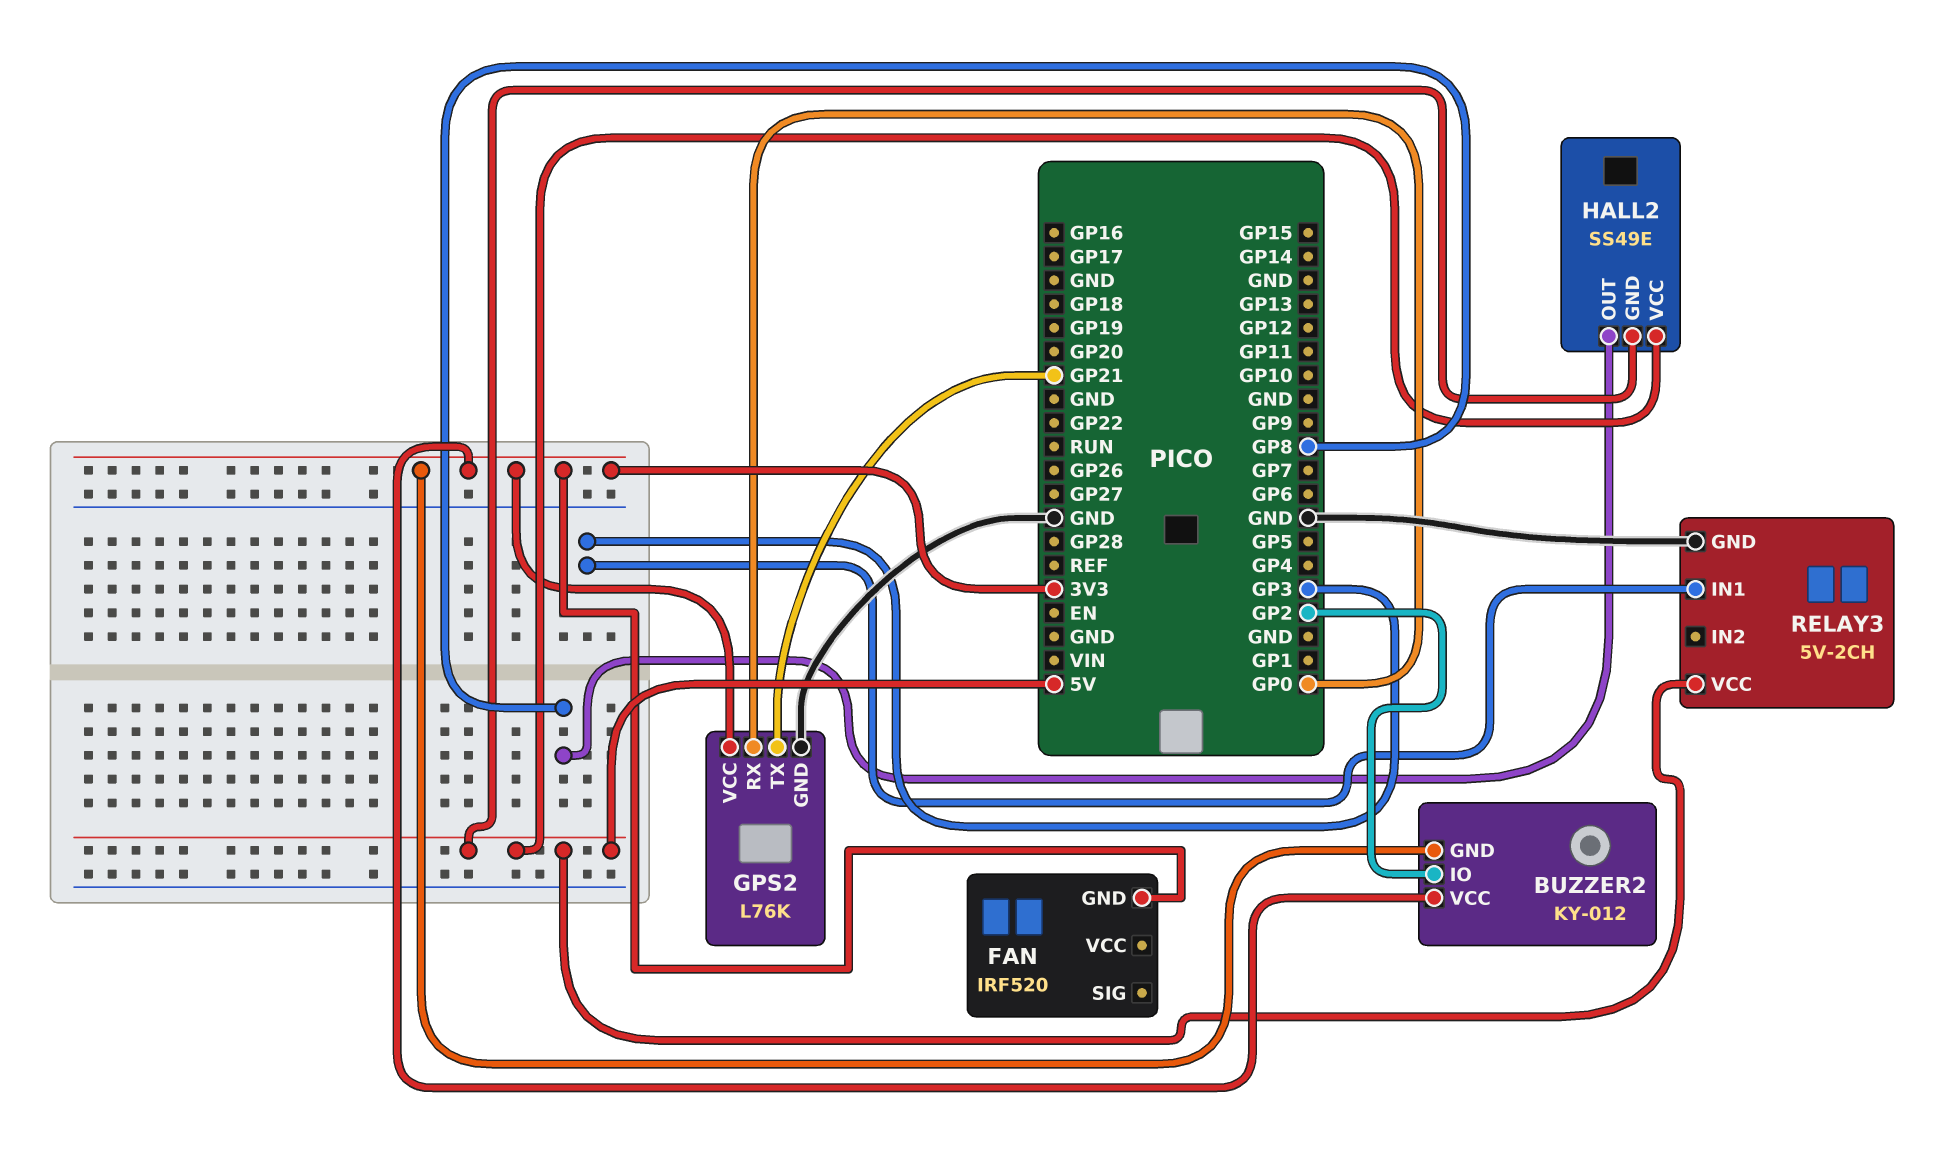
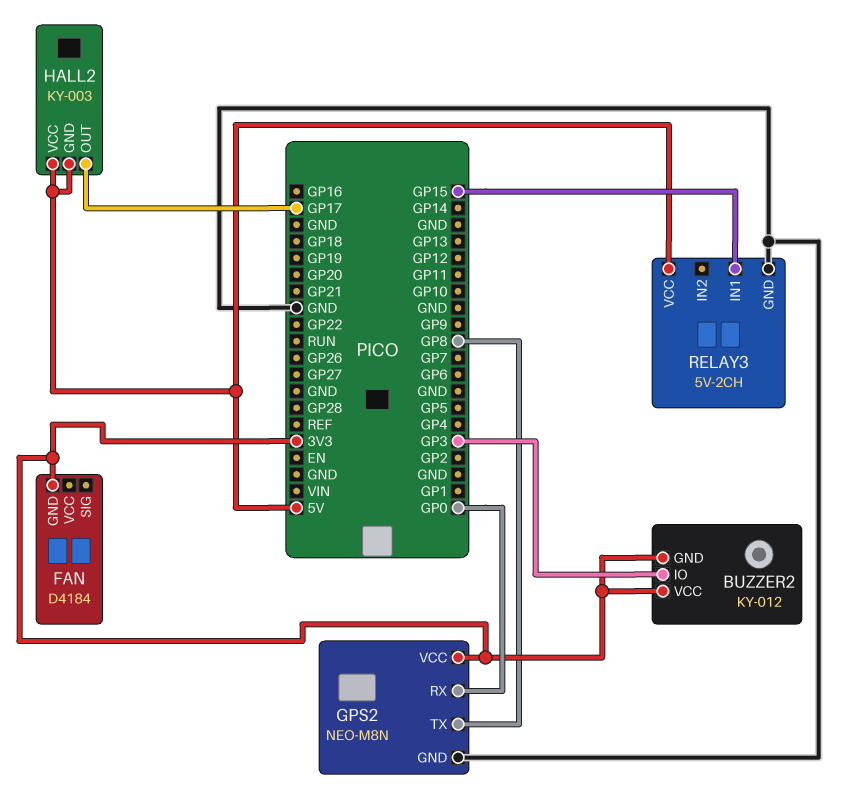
BUZZER2 pin IO: GP2 -> GP3
FAN: IRF520 -> D4184
GPS2: L76K -> NEO-M8N
GPS2 pin TX: GP21 -> GP8
HALL2: SS49E -> KY-003
HALL2 pin OUT: GP8 -> GP17
RELAY3 pin IN1: GP3 -> GP15

